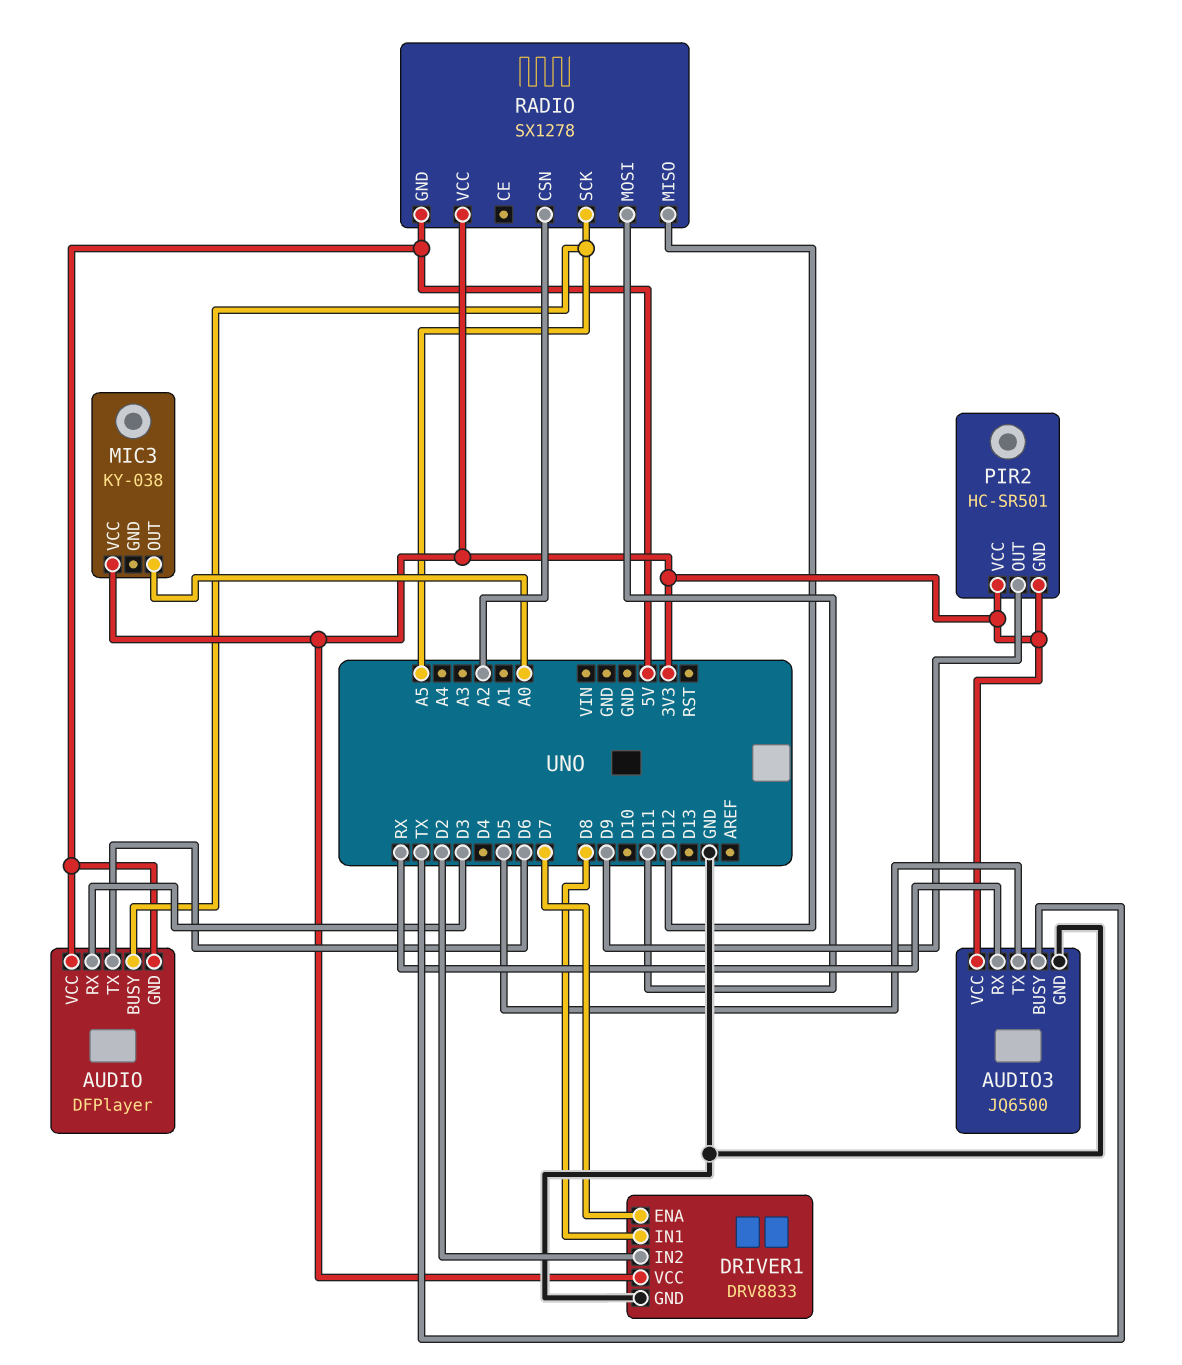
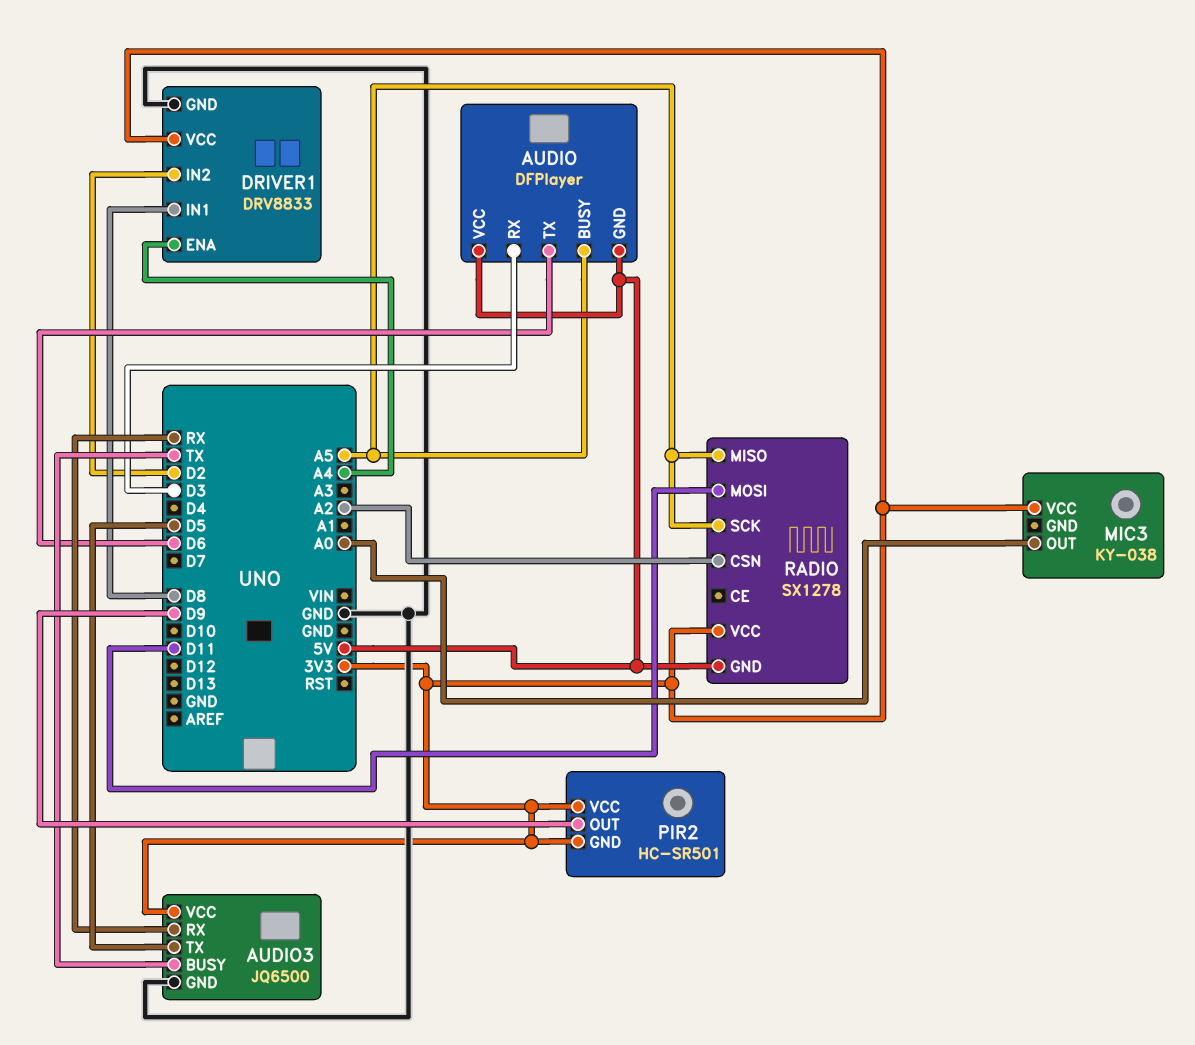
DRIVER1 pin ENA: D7 -> A4
RADIO pin MISO: D12 -> A5

